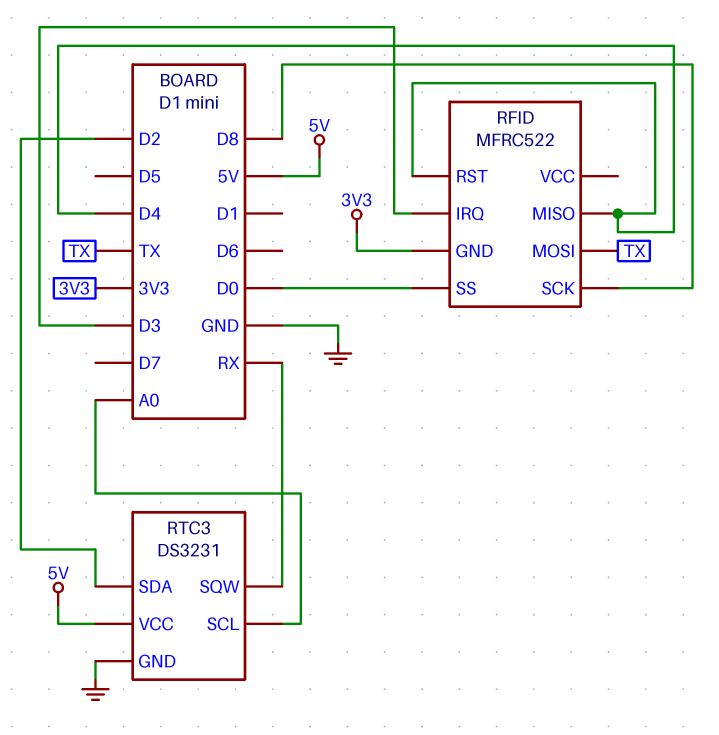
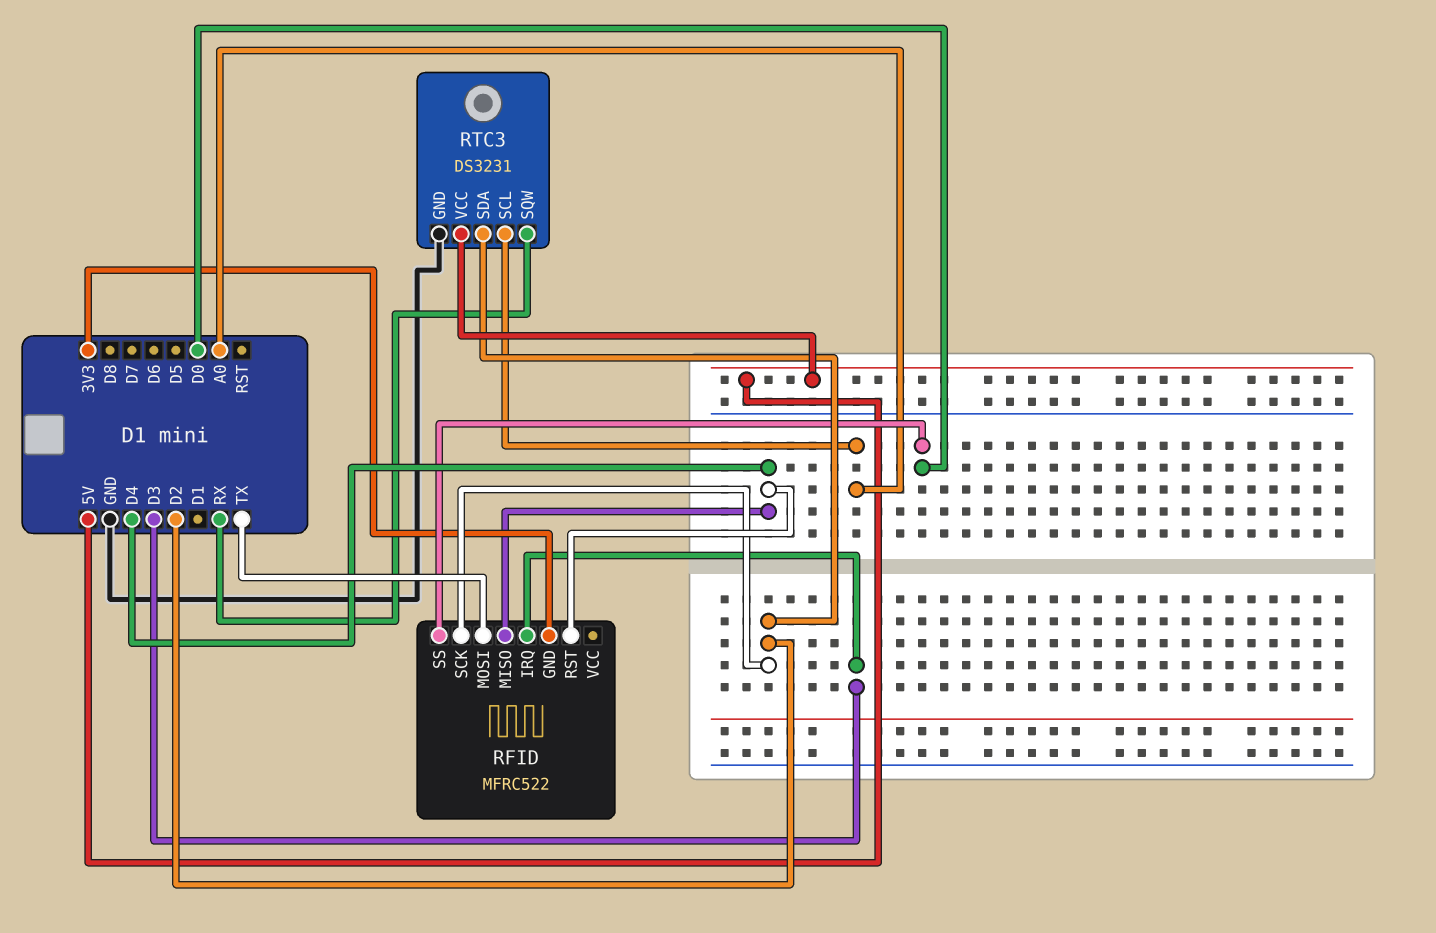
RFID pin SCK: D8 -> D2

